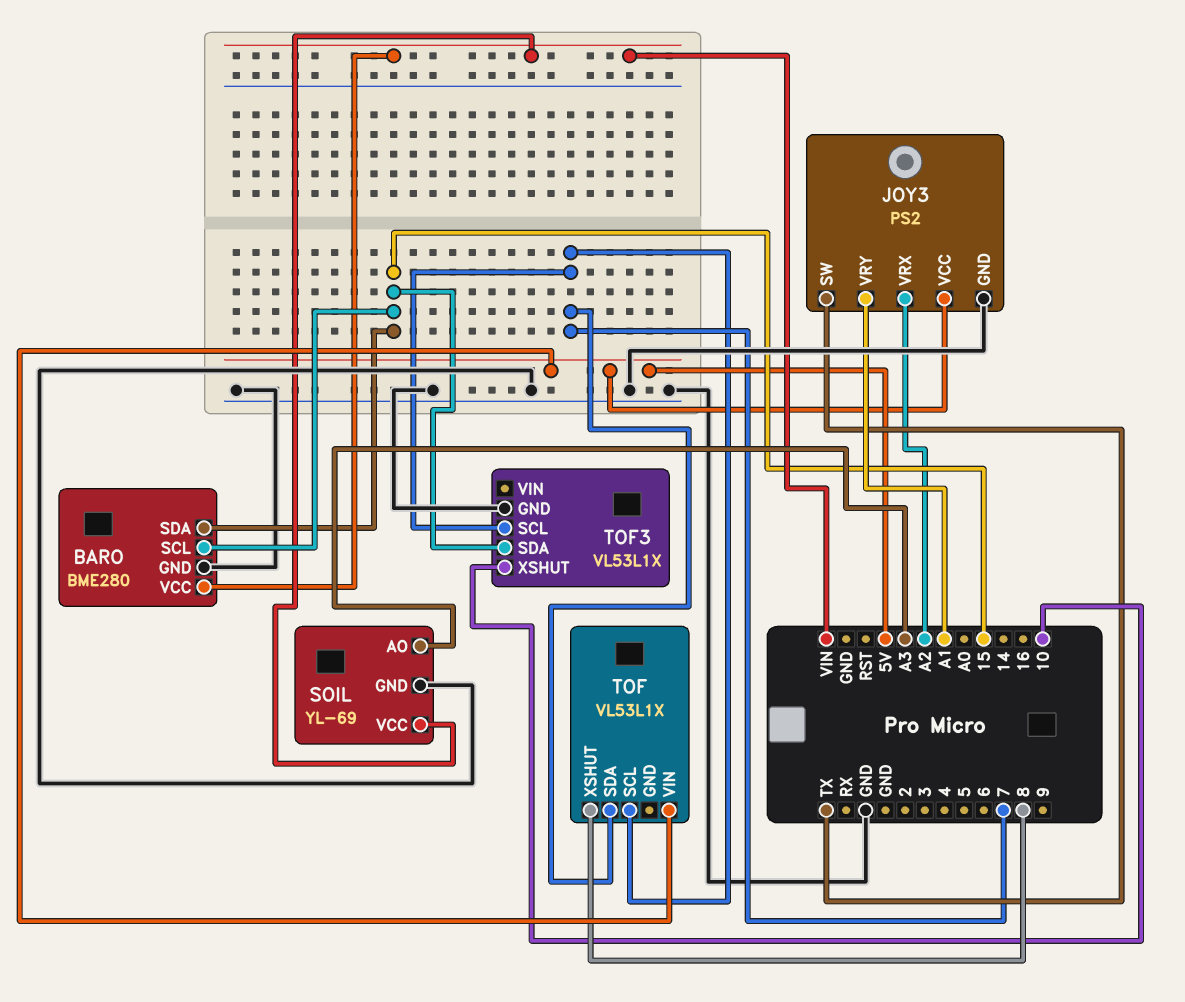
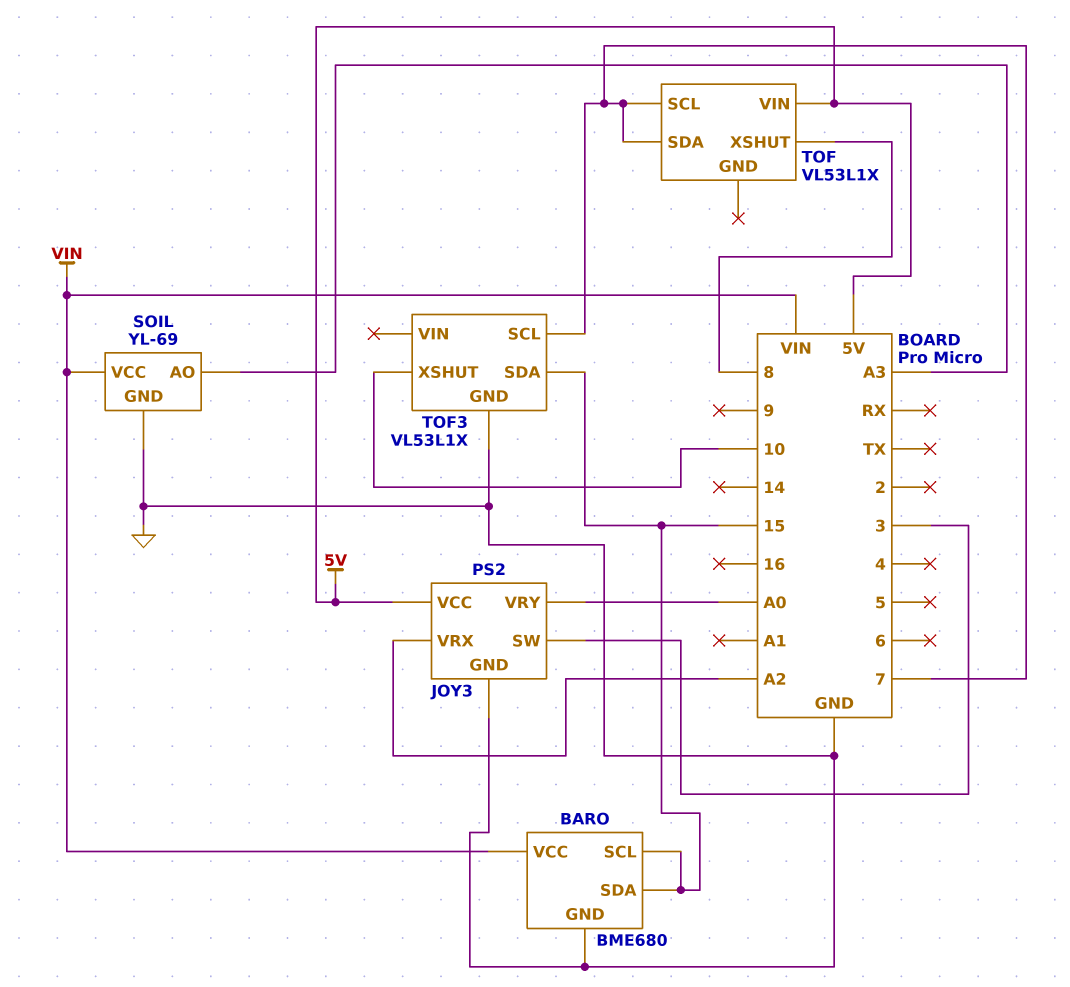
BARO: BME280 -> BME680
JOY3 pin SW: TX -> 3
JOY3 pin VRY: A1 -> A0

